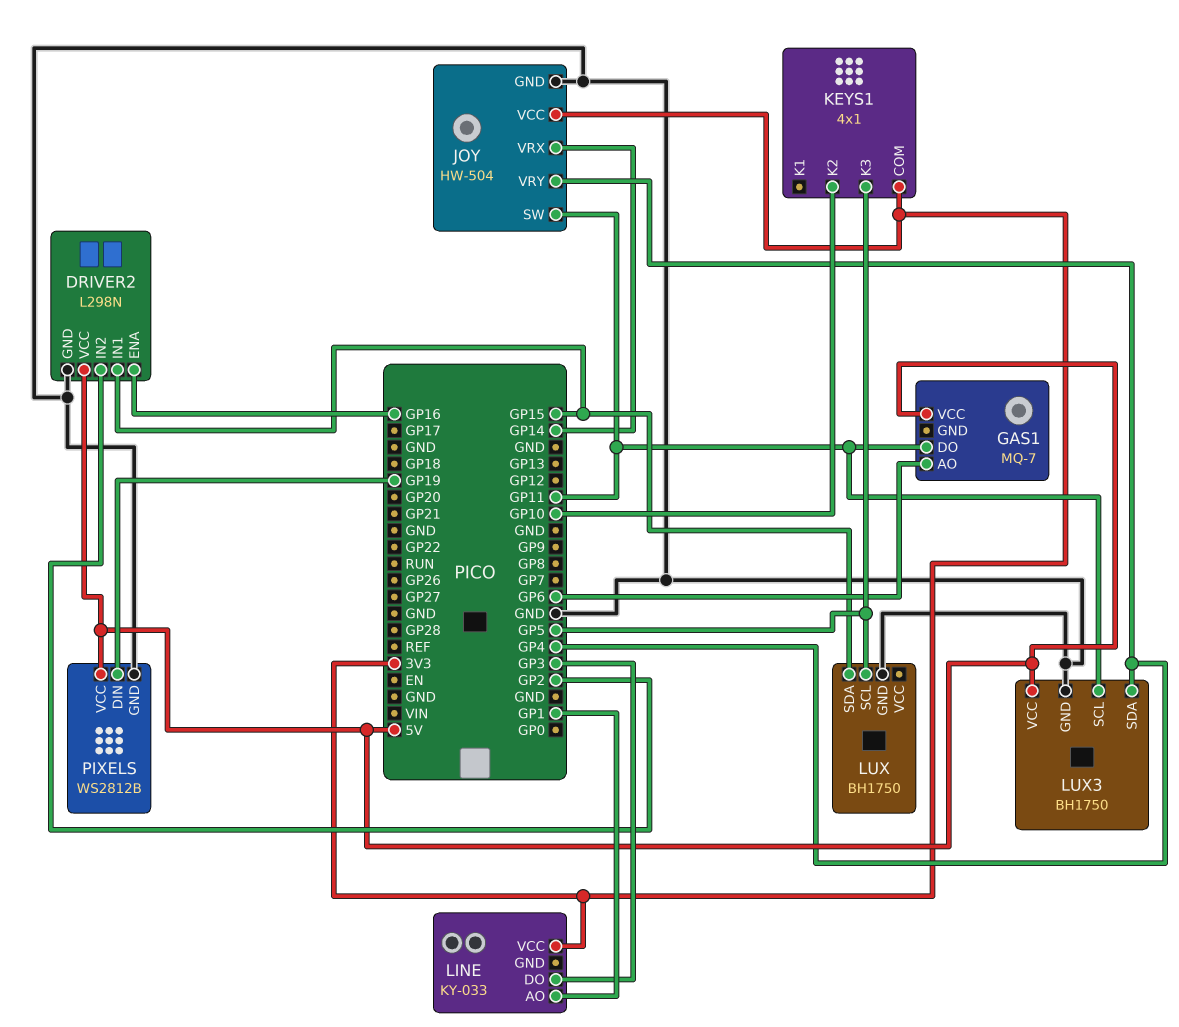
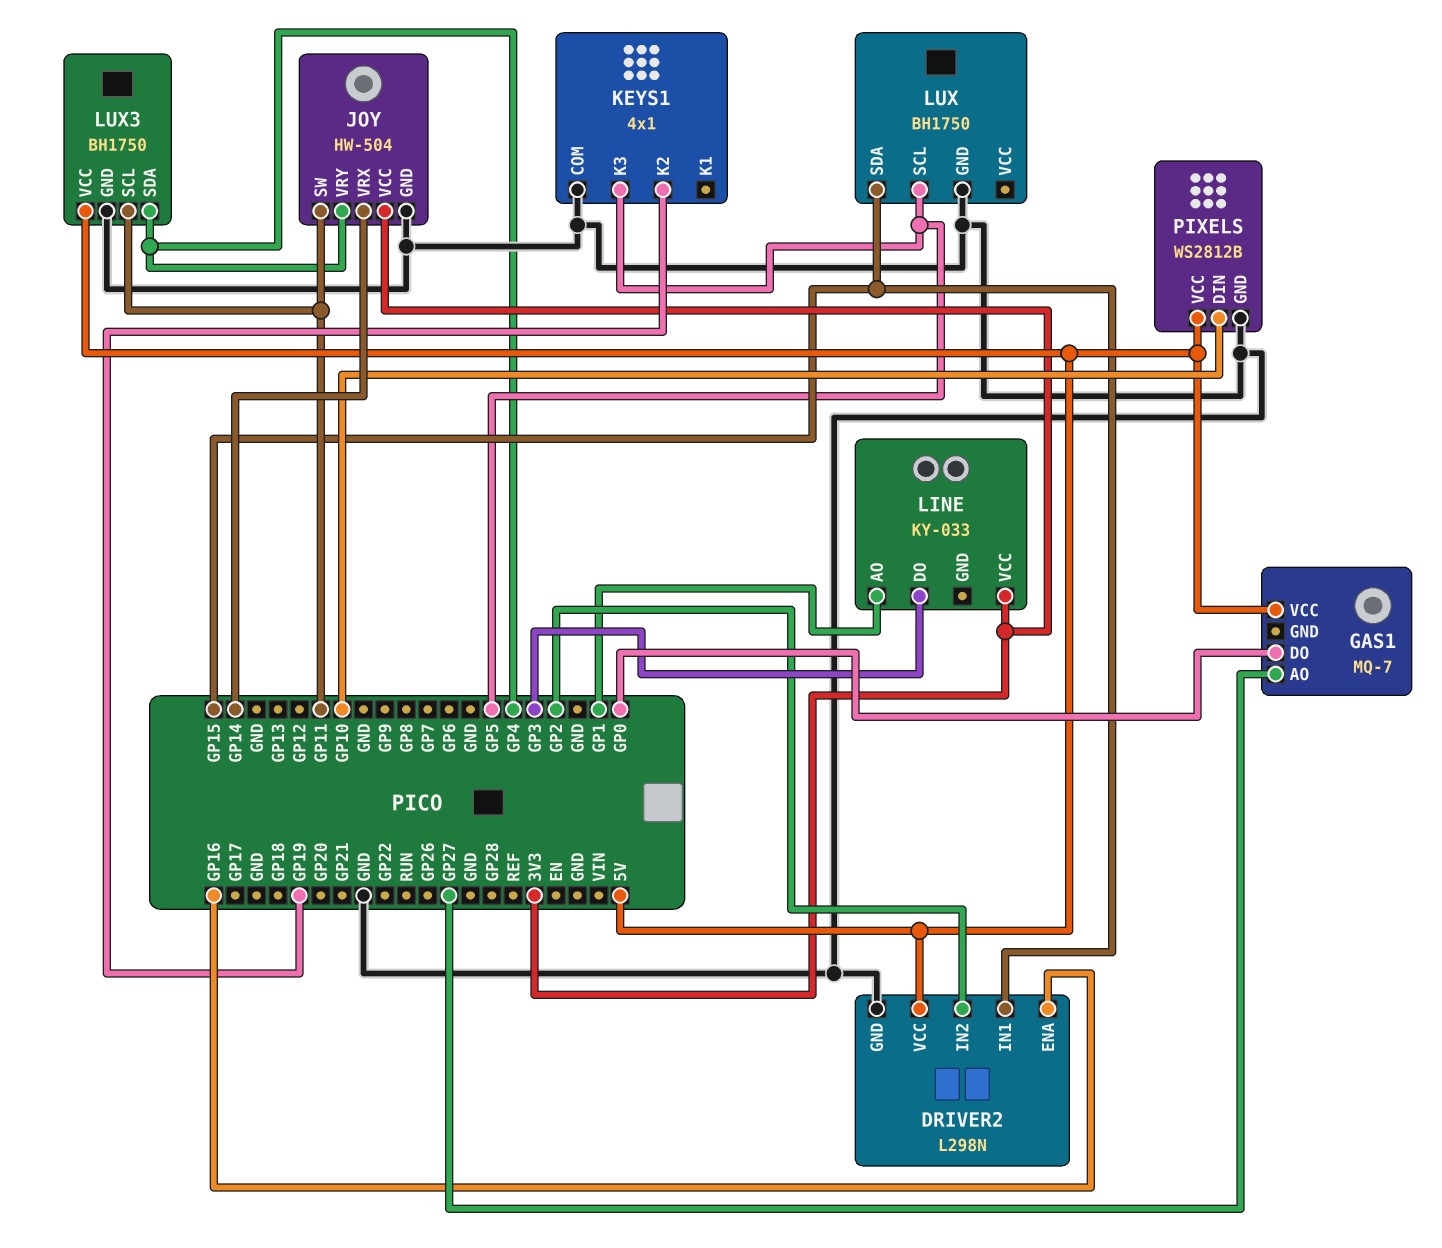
GAS1 pin AO: GP6 -> GP27
GAS1 pin DO: GP11 -> GP0
KEYS1 pin COM: 3V3 -> GND
KEYS1 pin K2: GP10 -> GP19
PIXELS pin DIN: GP19 -> GP10

